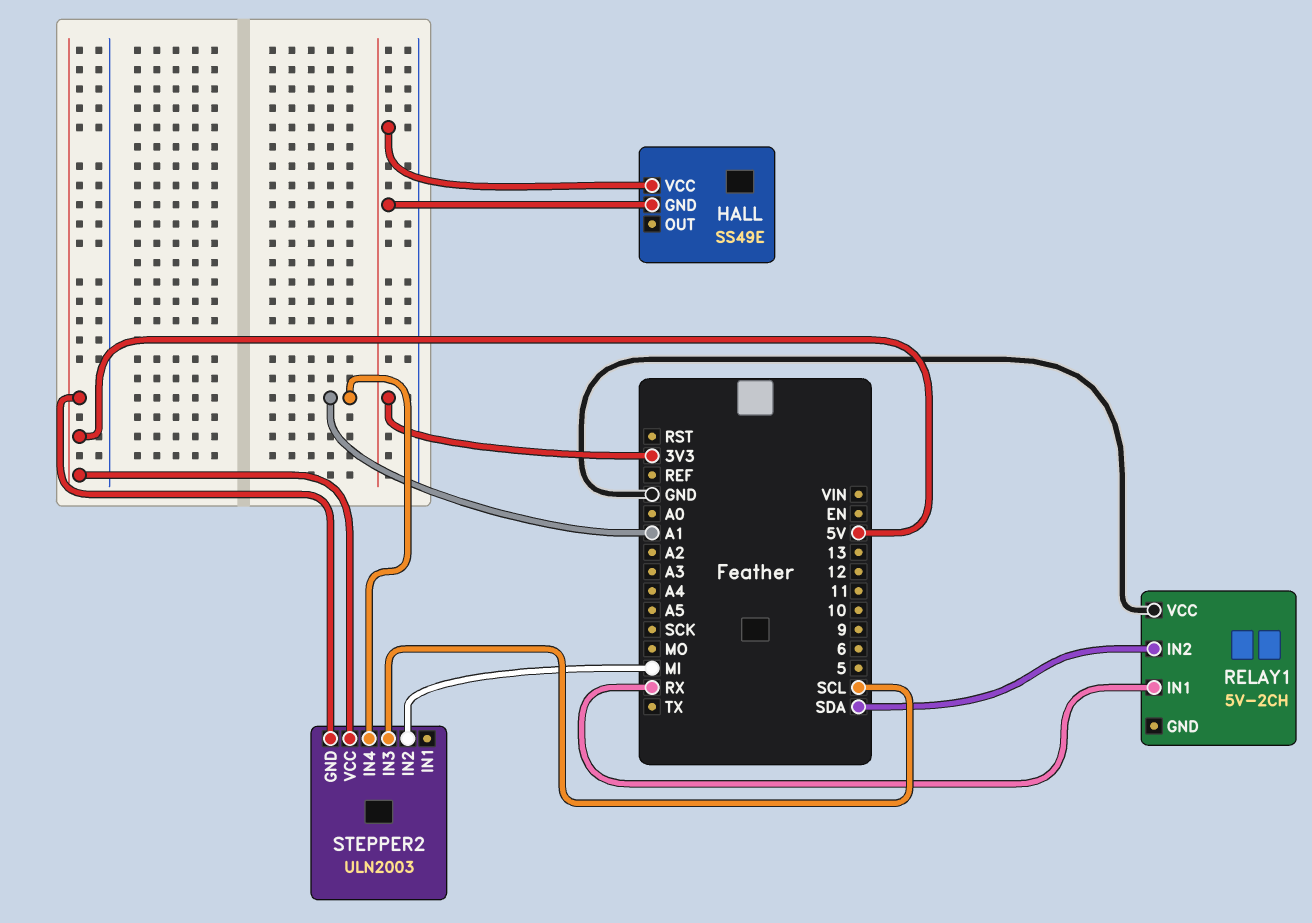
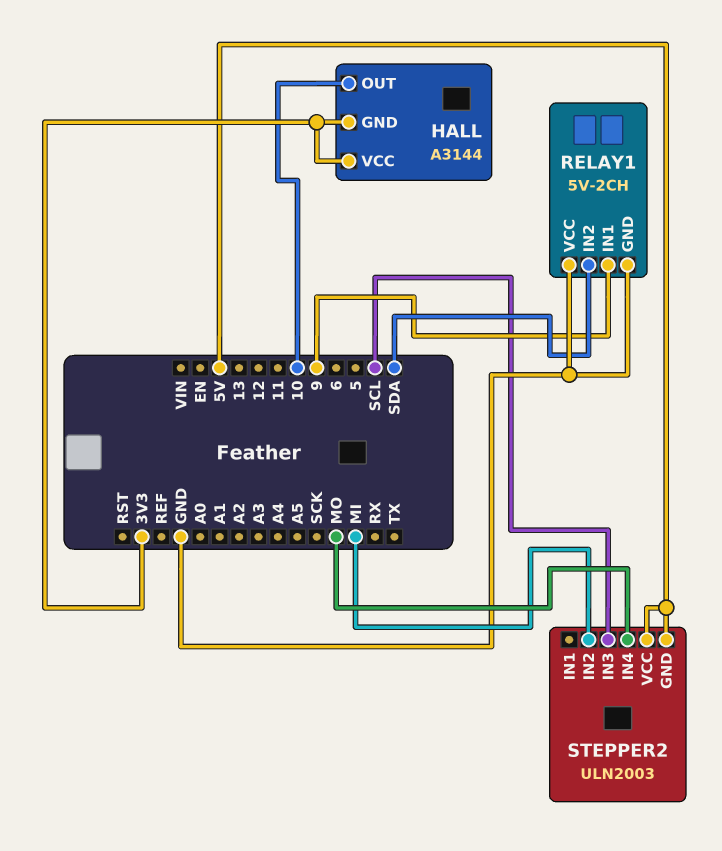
HALL: SS49E -> A3144
HALL pin OUT: none -> 10
RELAY1 pin GND: none -> GND
RELAY1 pin IN1: RX -> 9
STEPPER2 pin IN4: A1 -> MO

